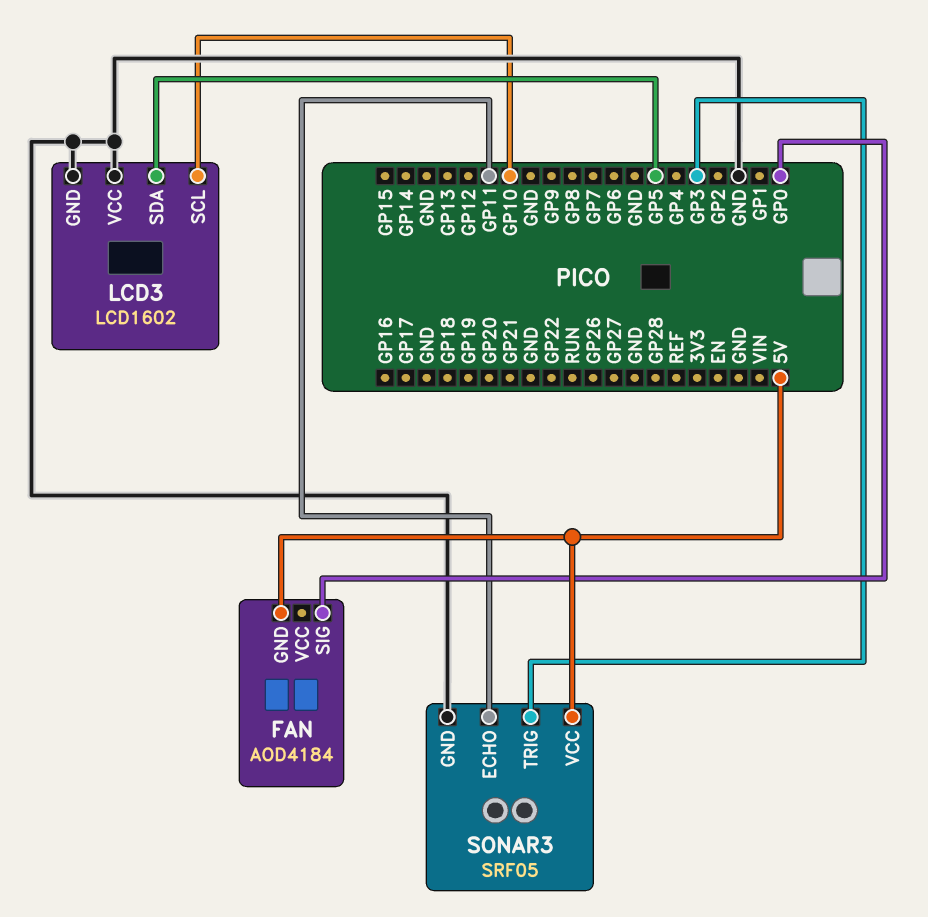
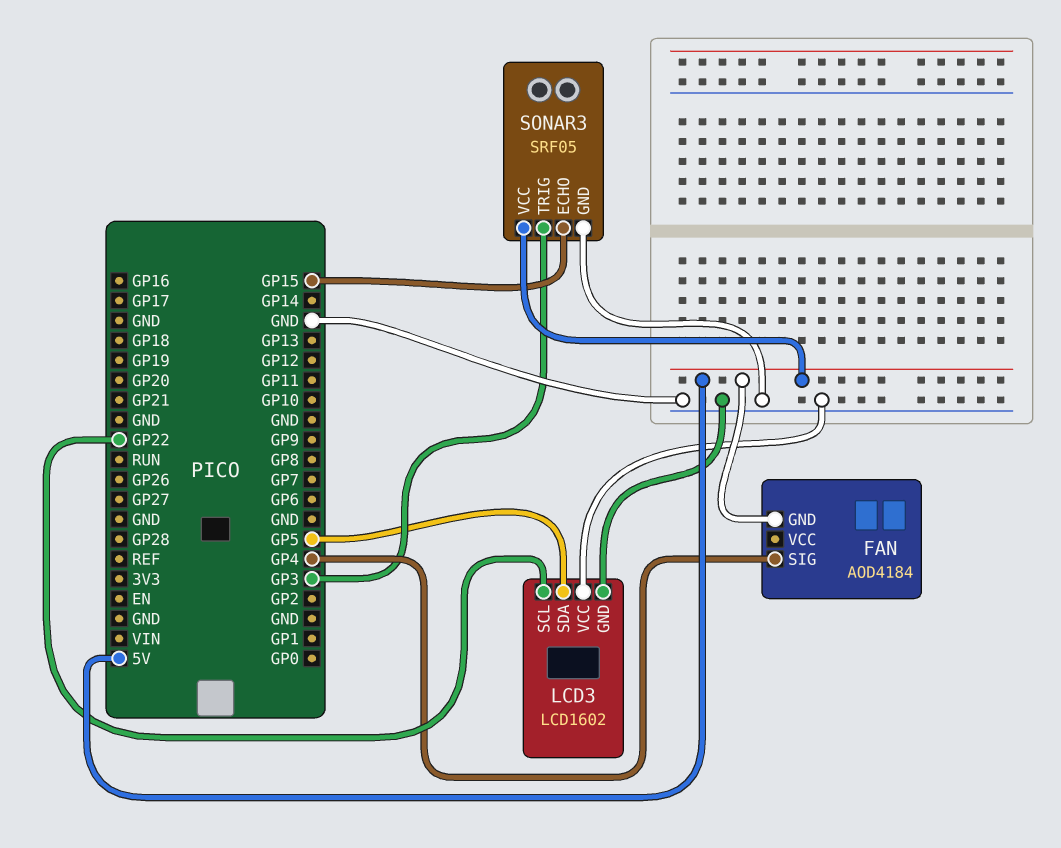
FAN pin SIG: GP0 -> GP4
LCD3 pin SCL: GP10 -> GP22
SONAR3 pin ECHO: GP11 -> GP15

